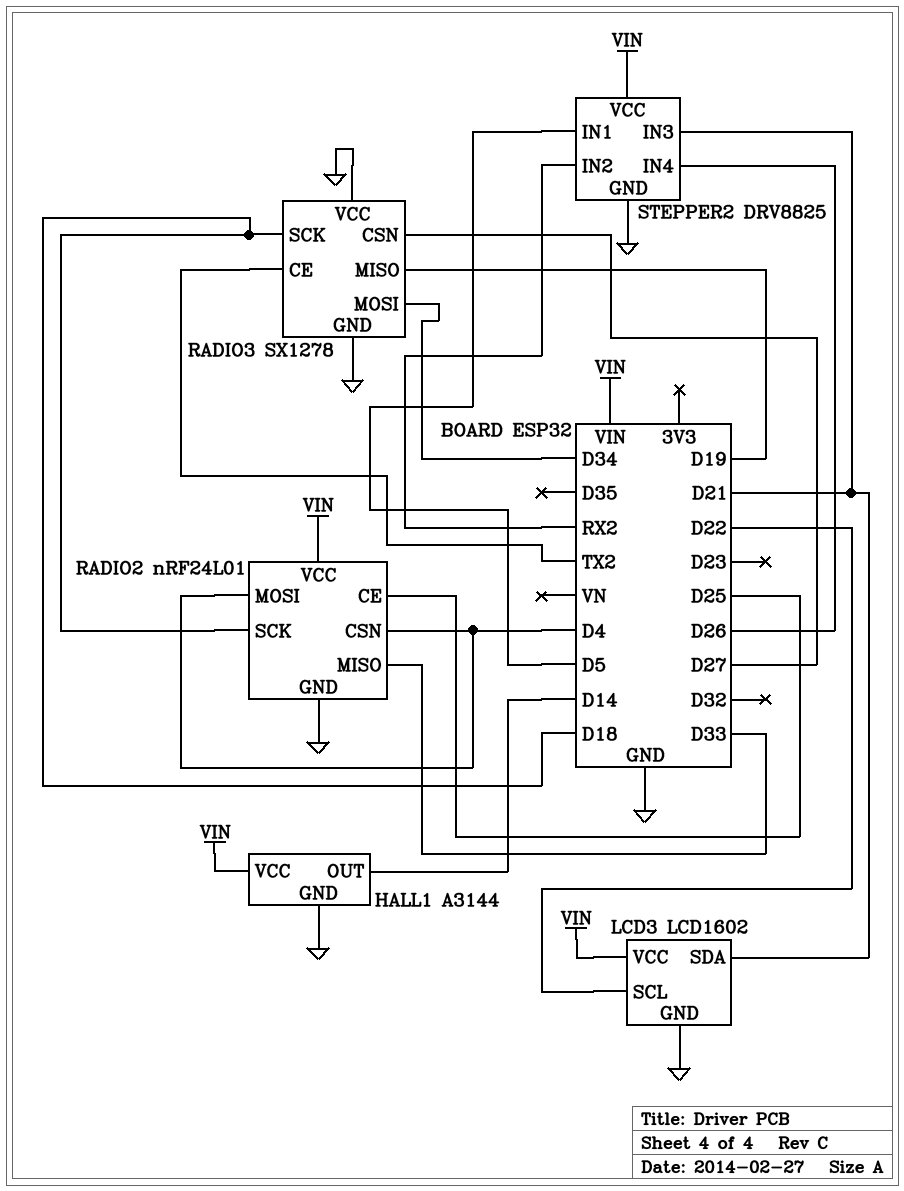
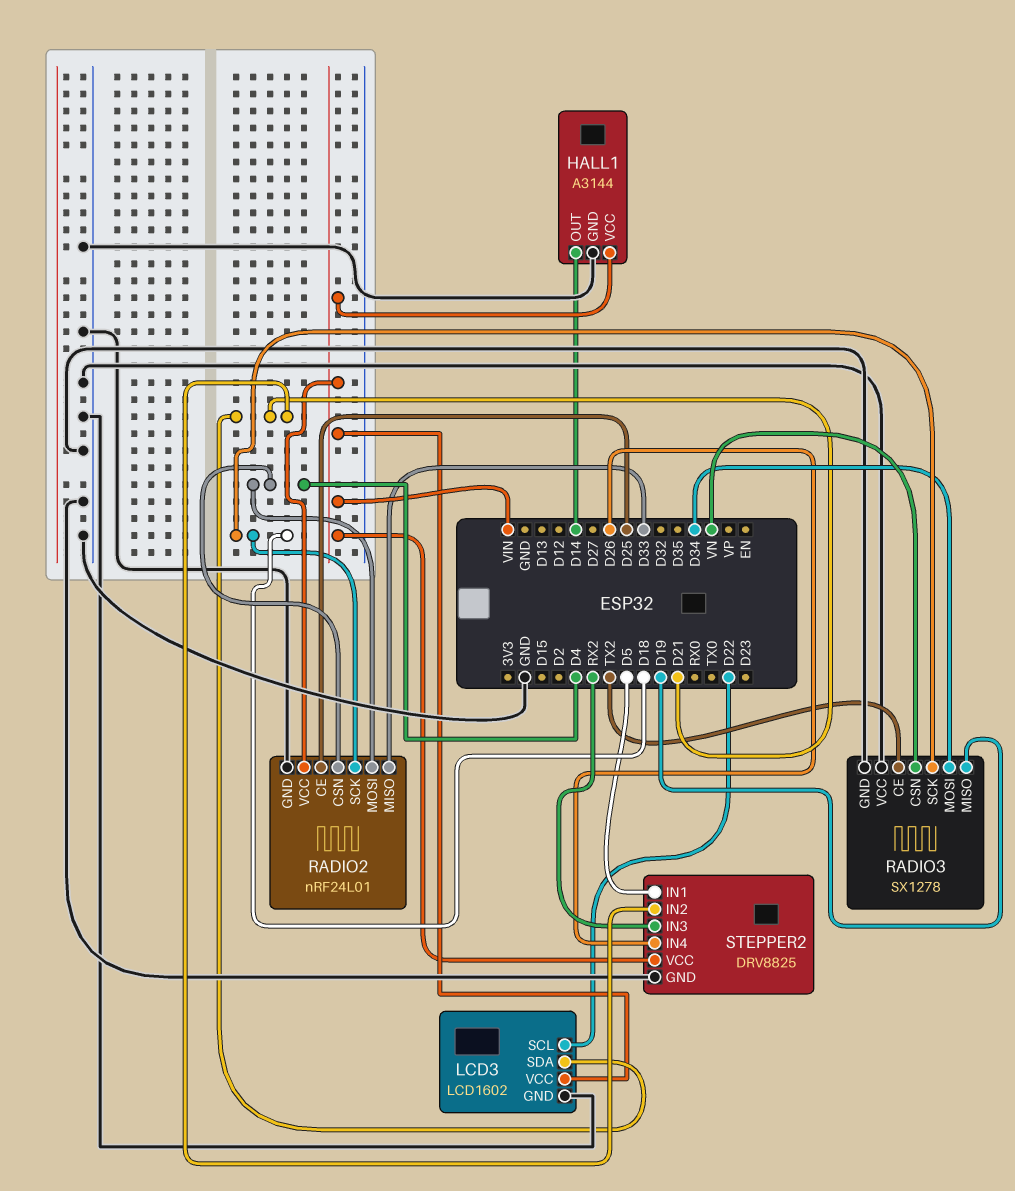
RADIO3 pin CSN: D27 -> VN
STEPPER2 pin IN2: RX2 -> D21
STEPPER2 pin IN3: D21 -> RX2

